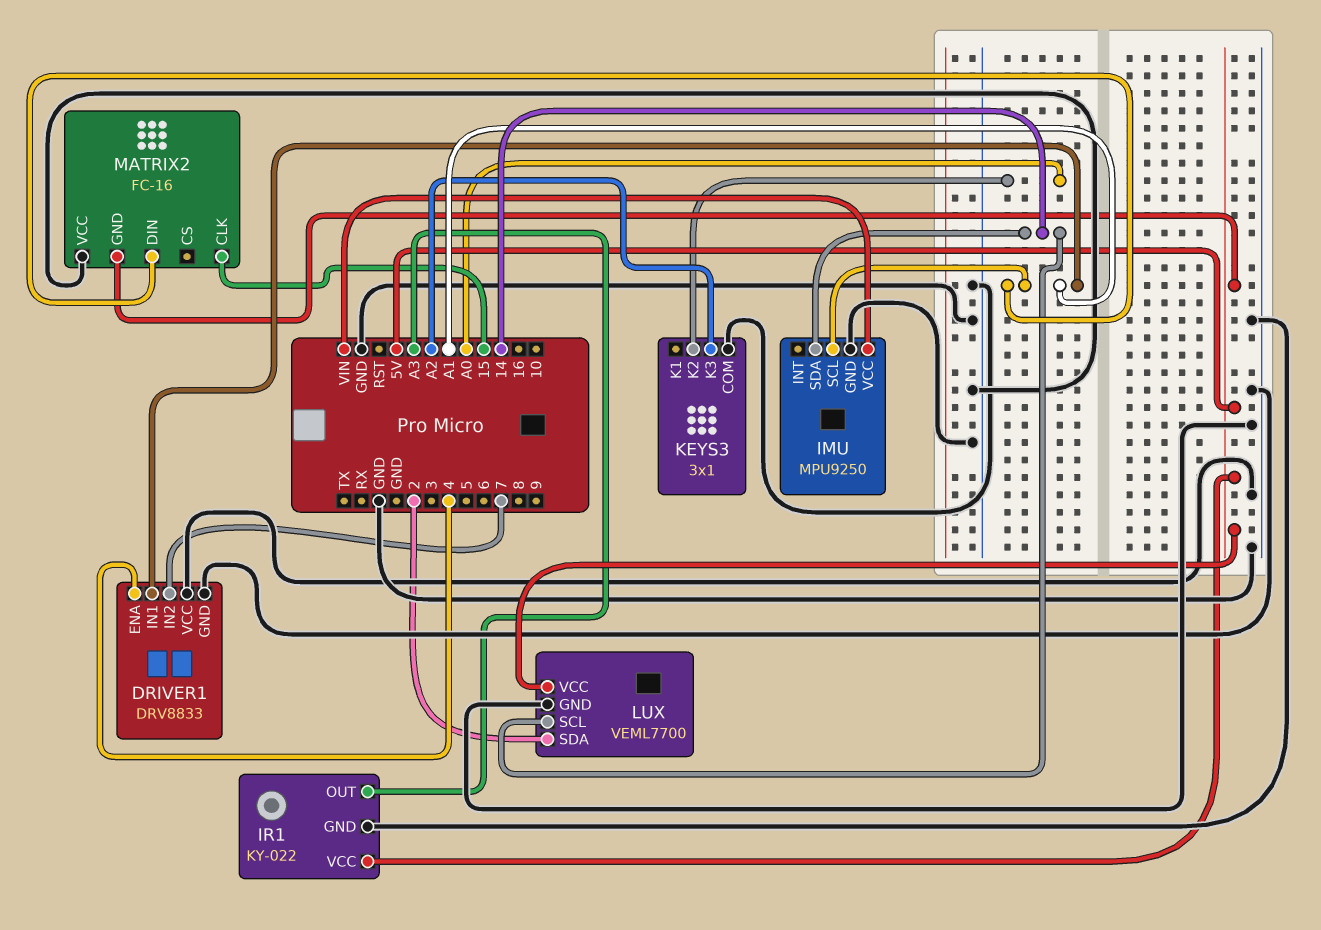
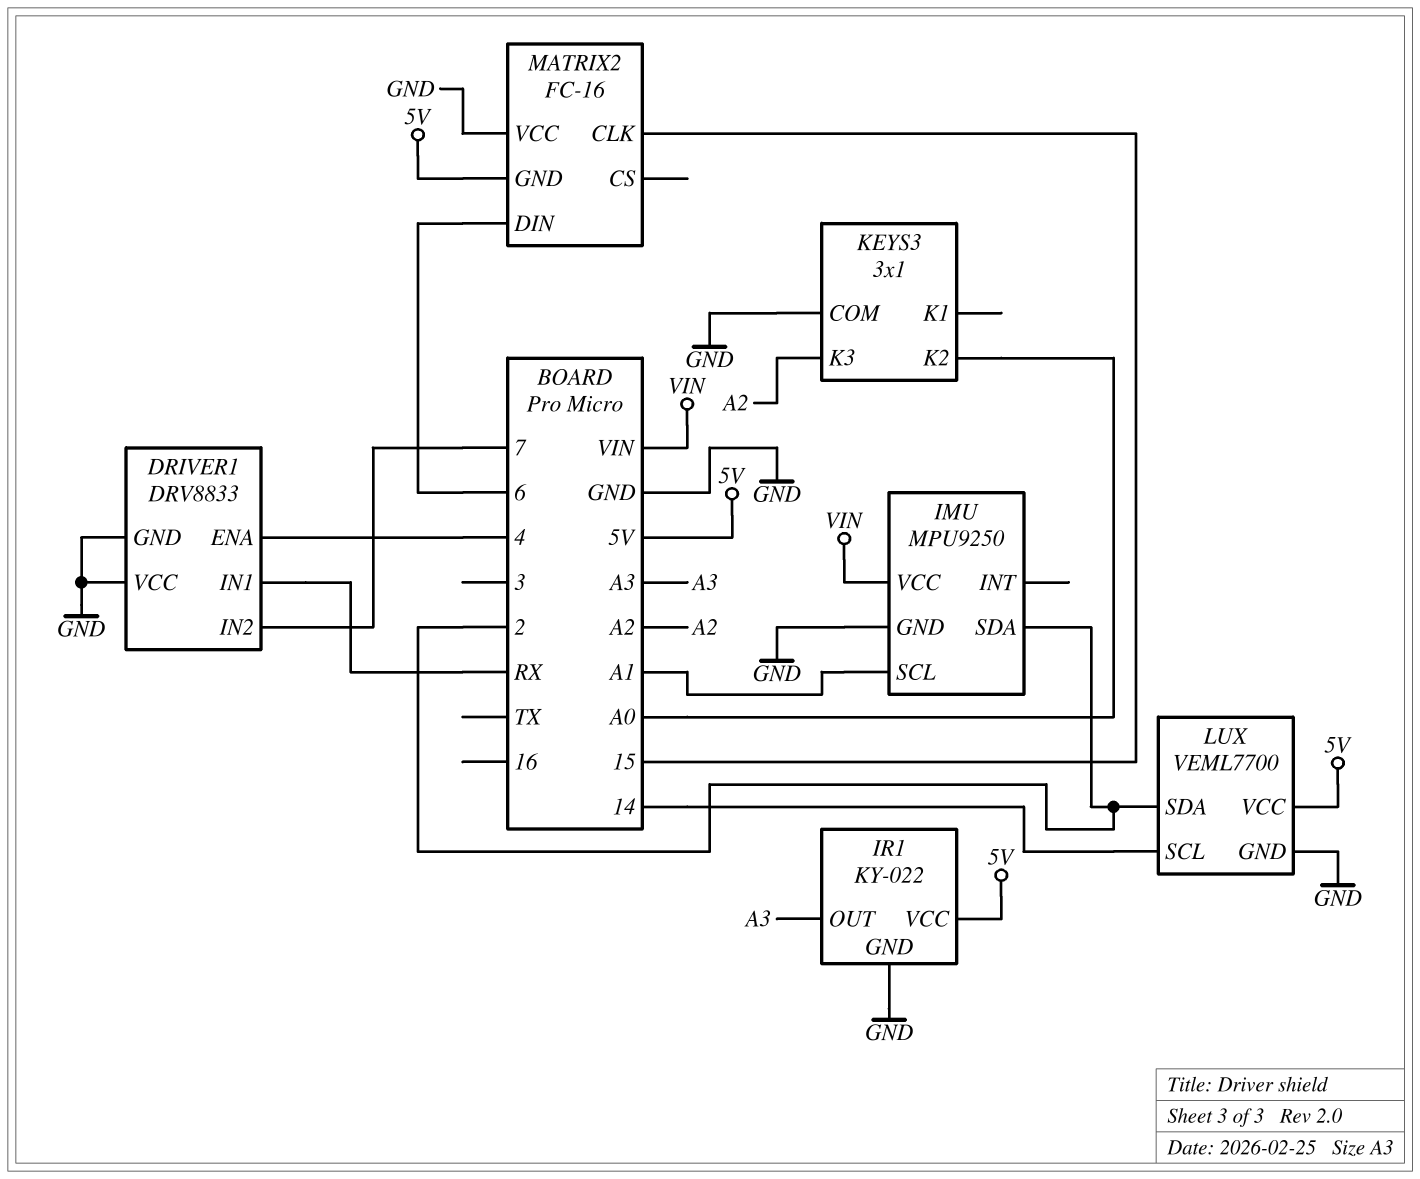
DRIVER1 pin IN1: A1 -> RX
IMU pin SDA: 14 -> 2
MATRIX2 pin DIN: A1 -> 6

